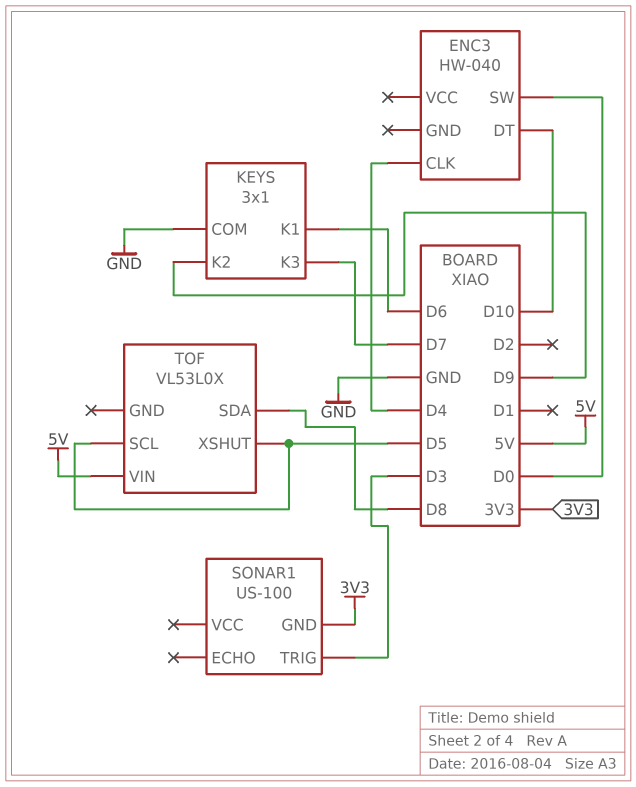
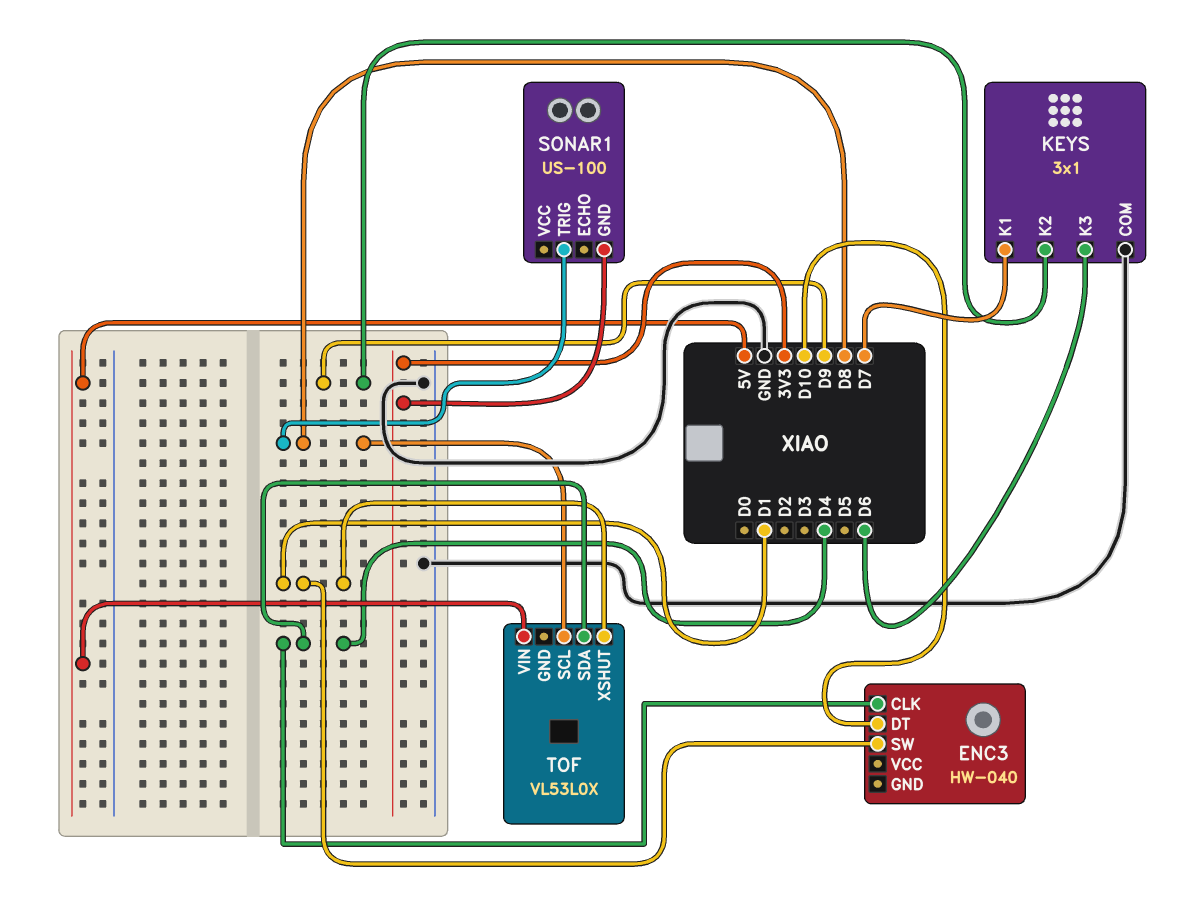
ENC3 pin SW: D0 -> D1
KEYS pin K1: D6 -> D7
KEYS pin K3: D7 -> D6
SONAR1 pin TRIG: D3 -> D8
TOF pin SCL: D5 -> D8
TOF pin SDA: D8 -> D4
TOF pin XSHUT: D5 -> D1

